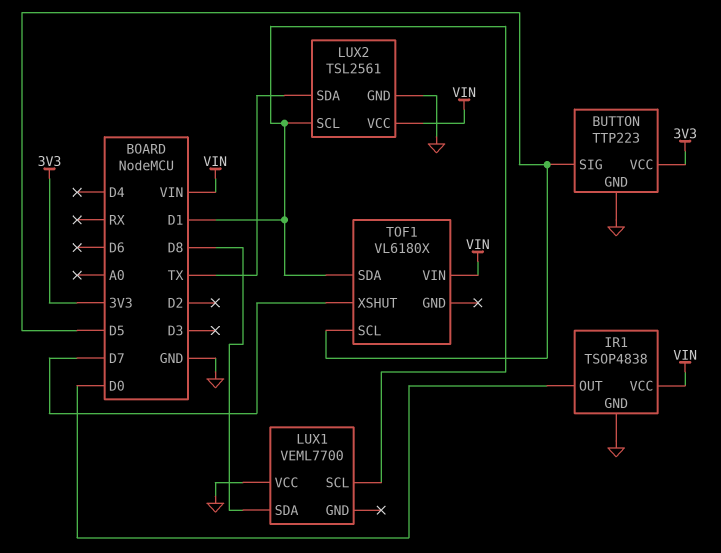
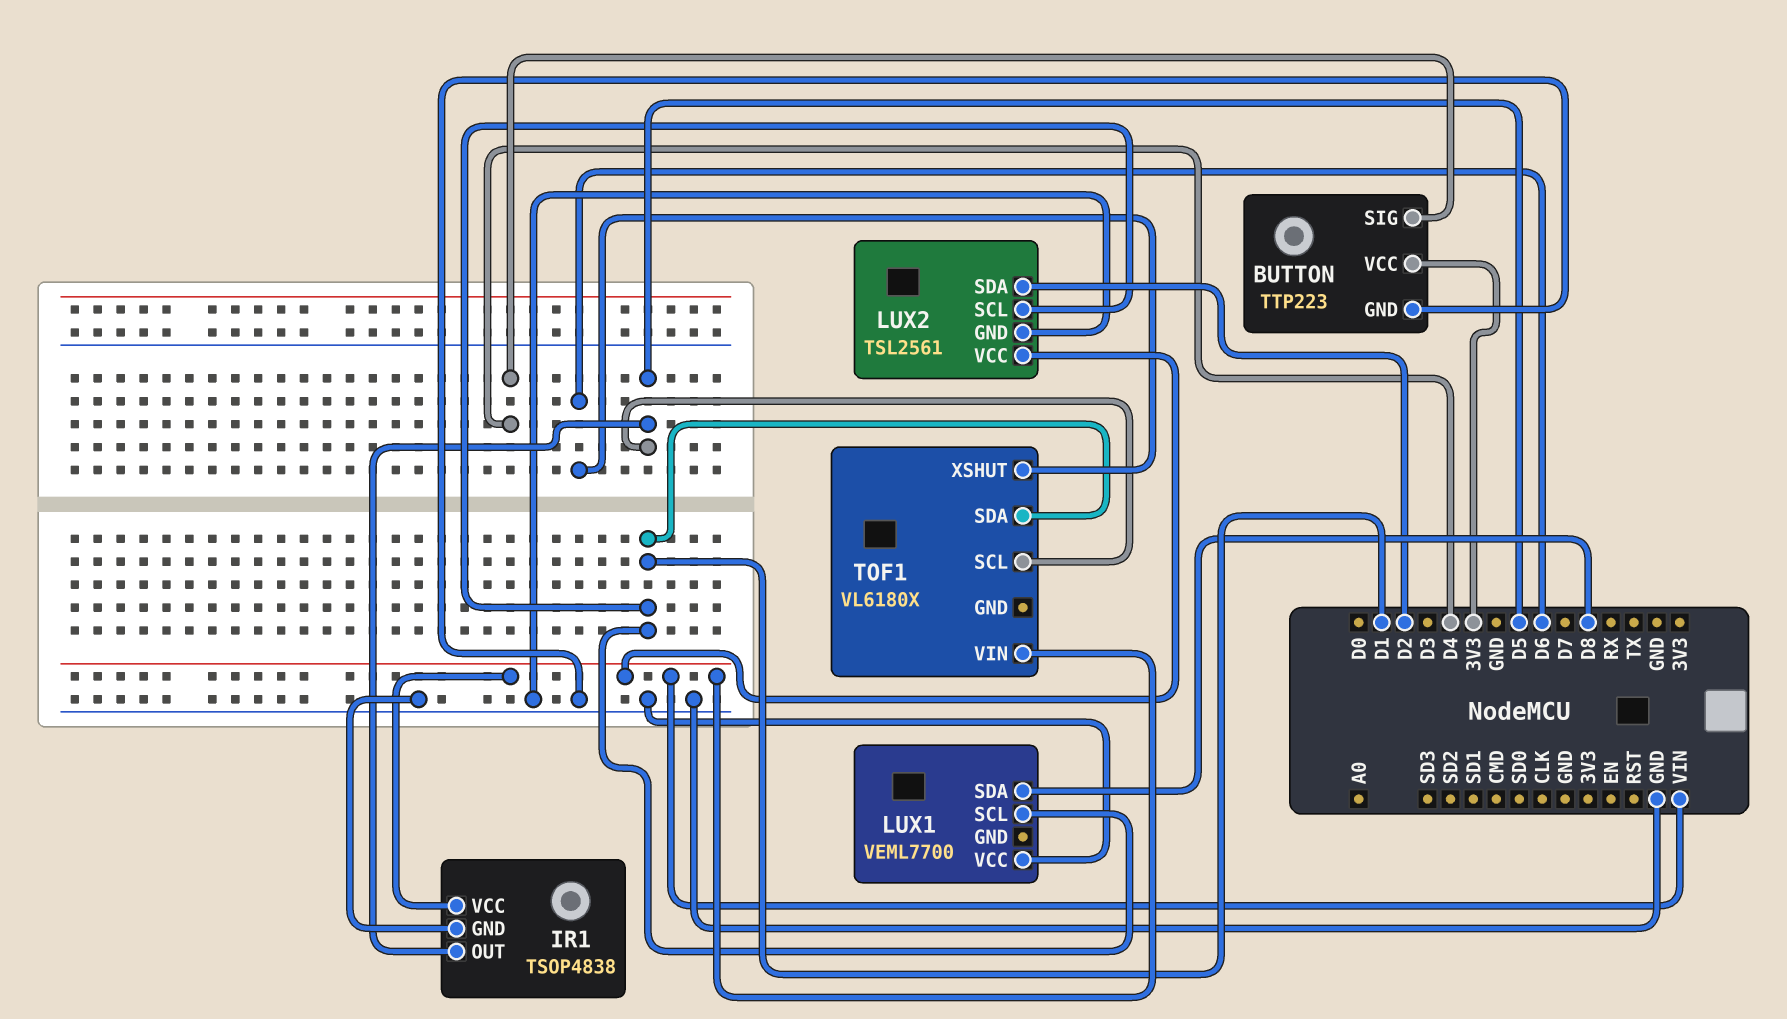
BUTTON pin SIG: D5 -> D4
IR1 pin OUT: D0 -> D5
LUX2 pin SDA: TX -> D2
TOF1 pin XSHUT: D7 -> D6

